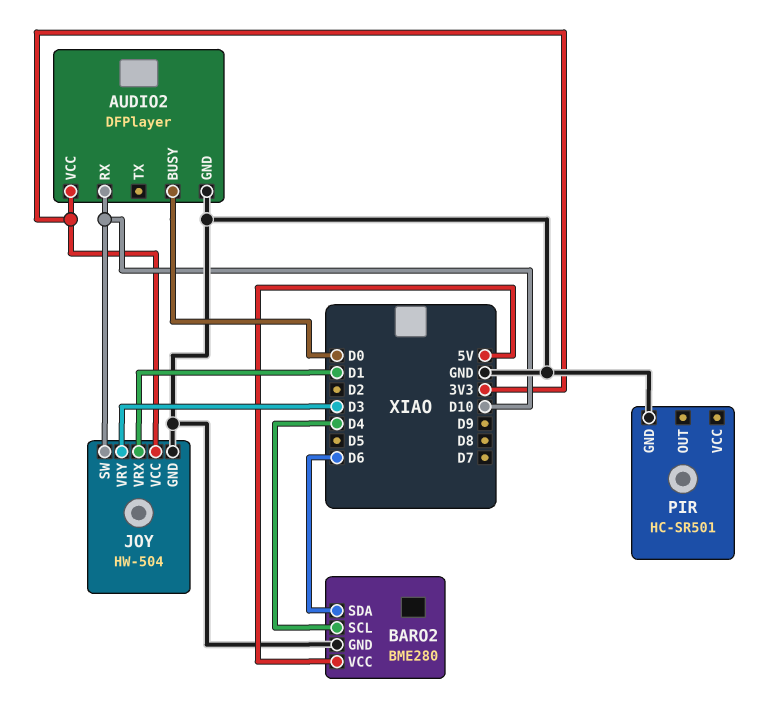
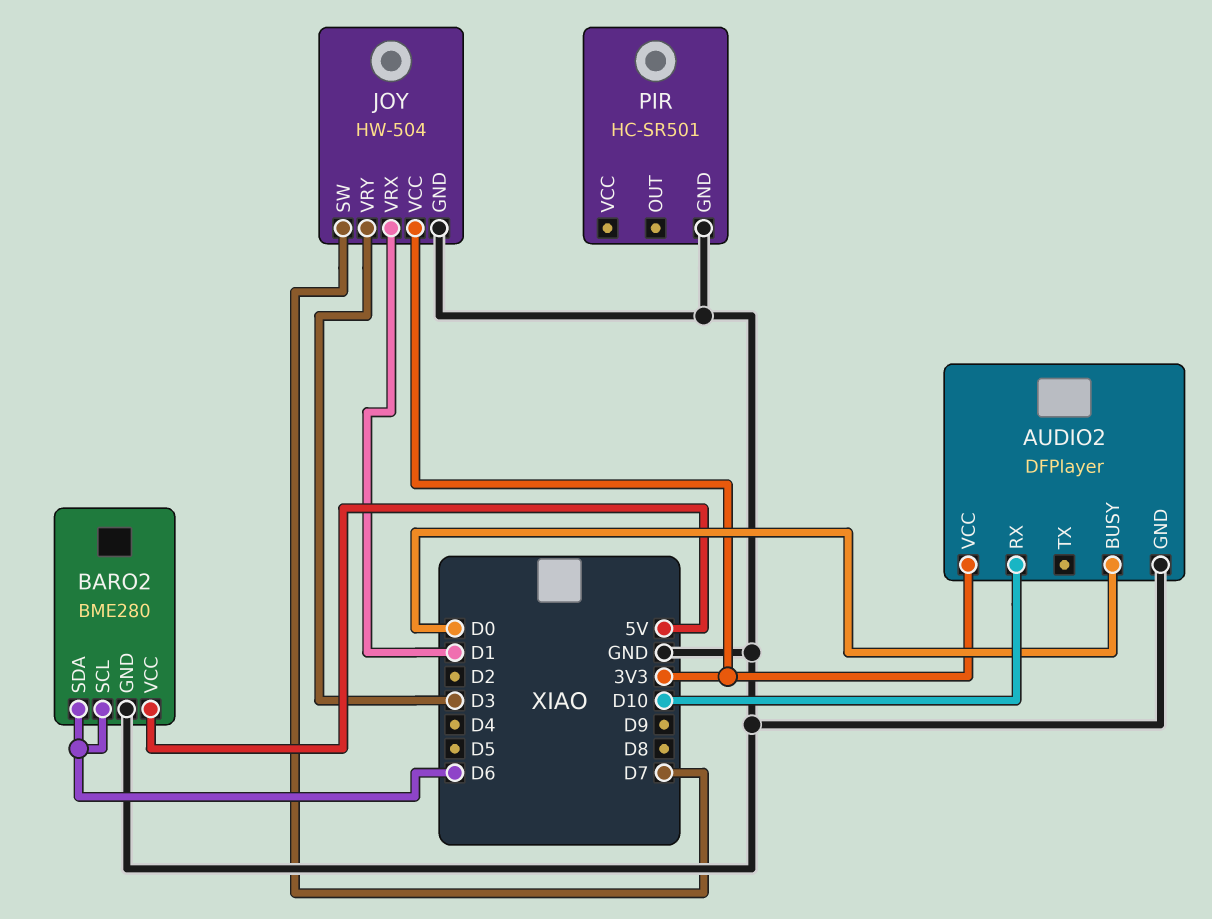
BARO2 pin SCL: D4 -> D6
JOY pin SW: D10 -> D7

